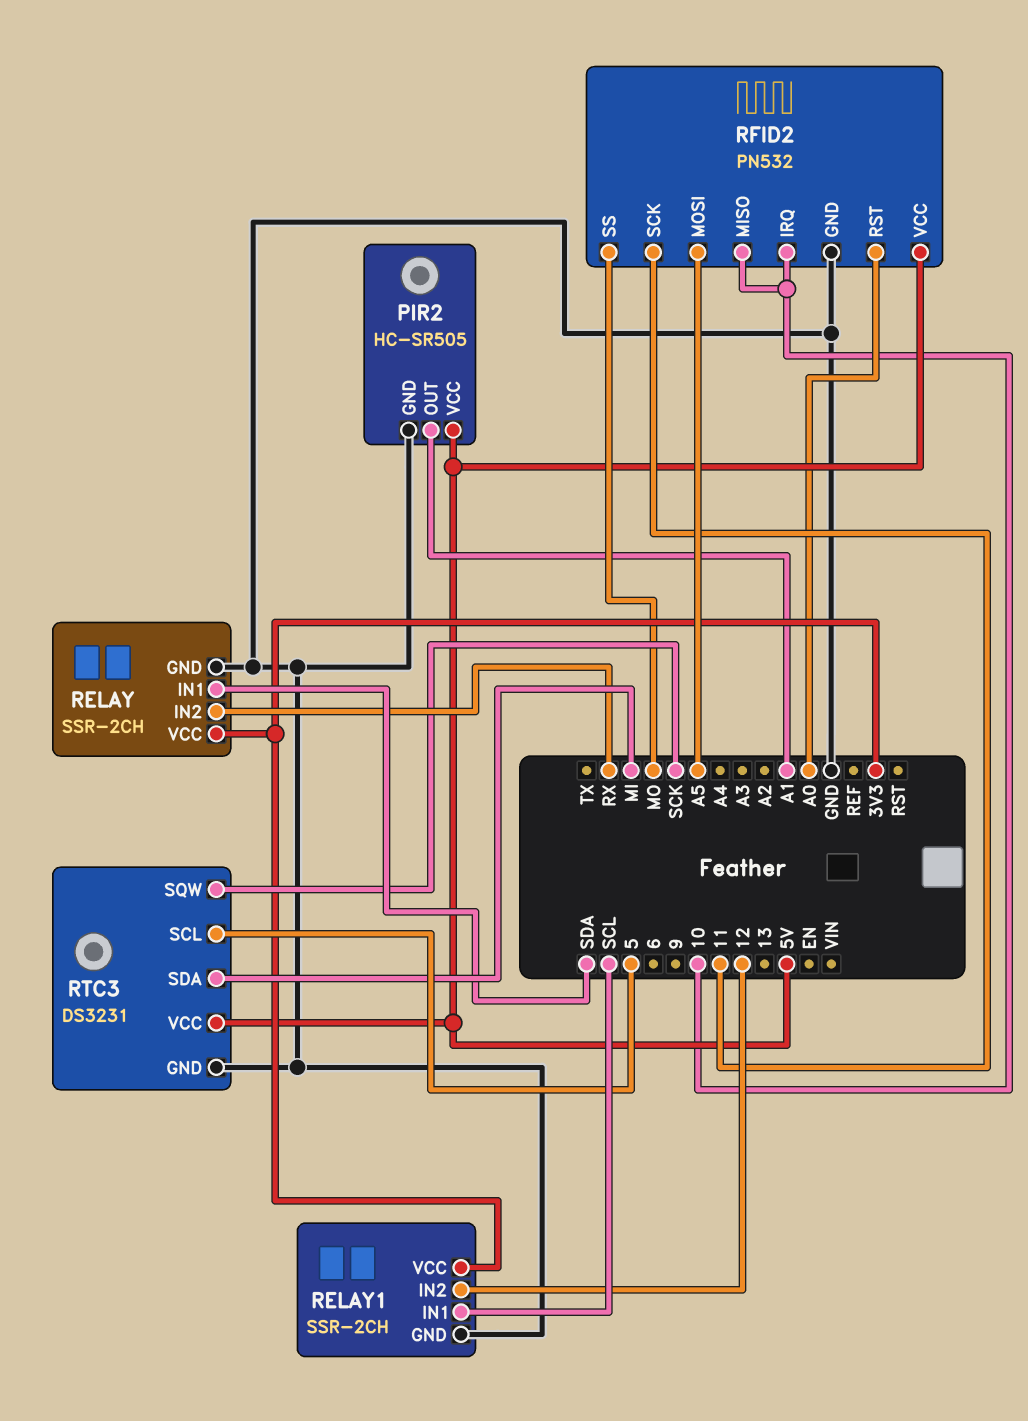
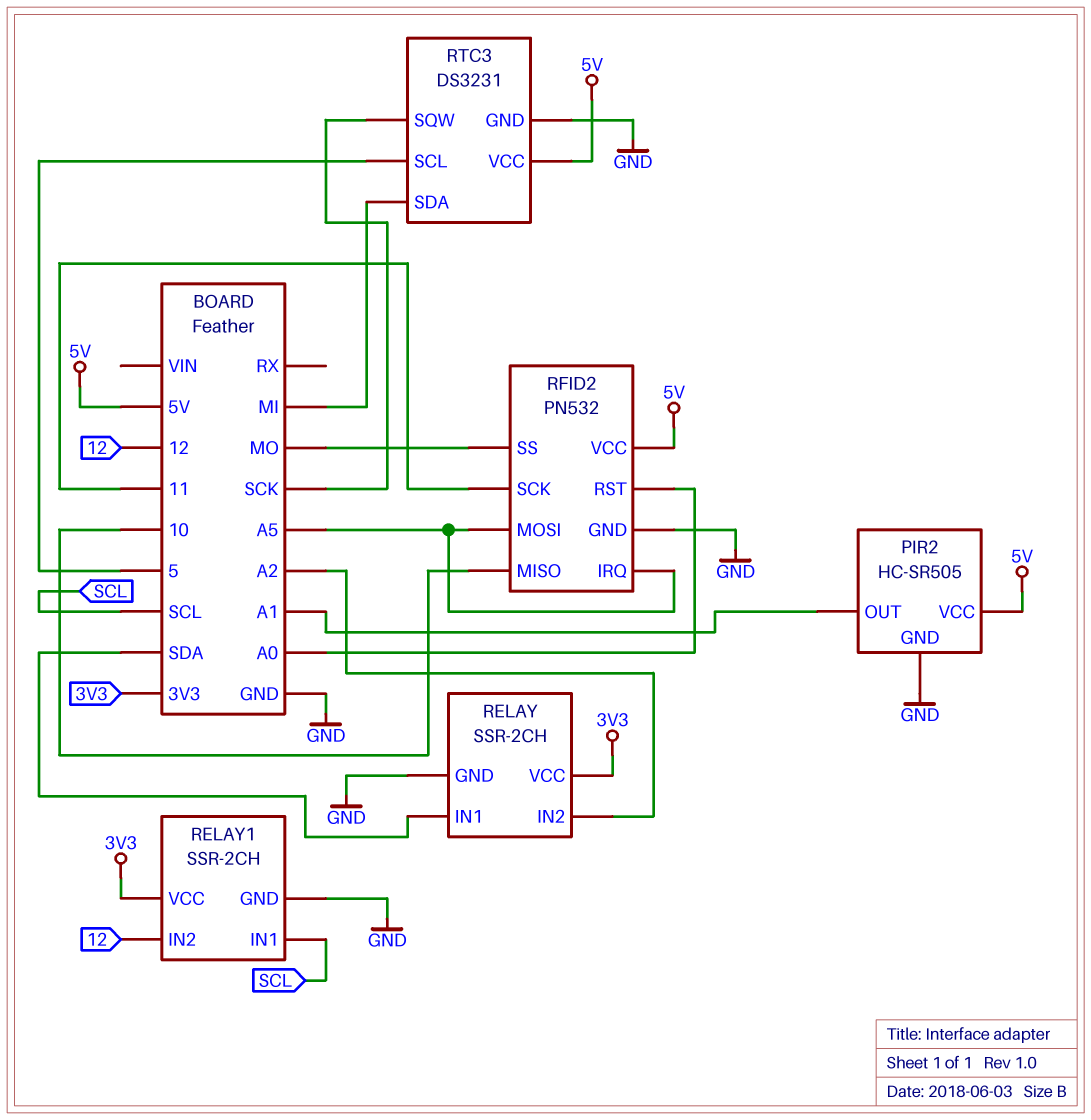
RELAY pin IN2: RX -> A2
RFID2 pin IRQ: 10 -> A5

